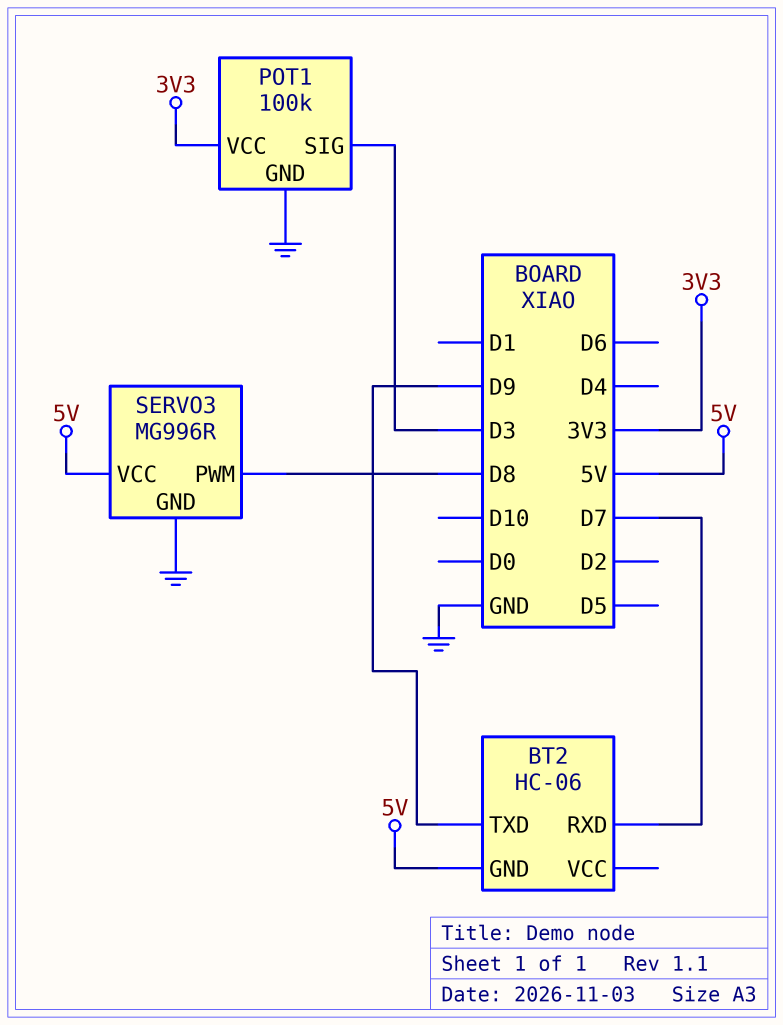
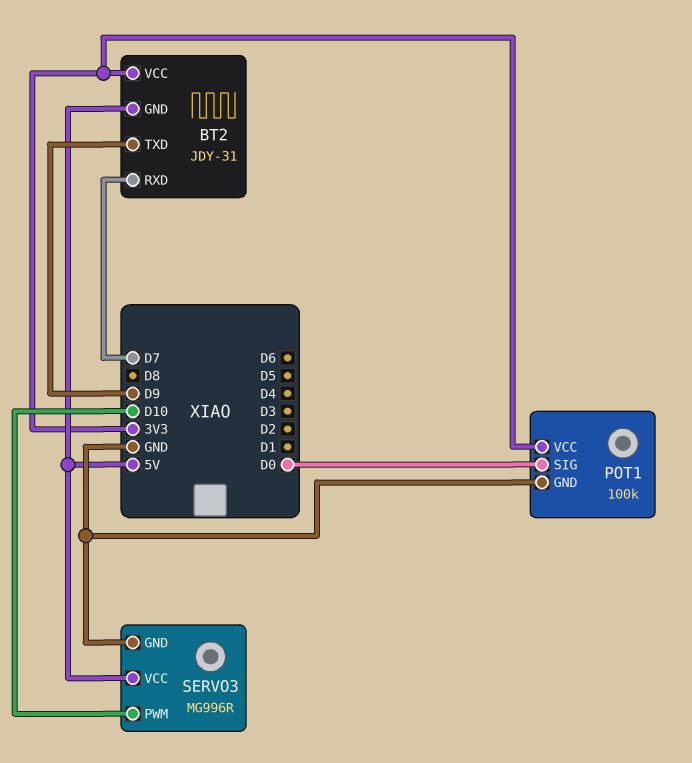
BT2: HC-06 -> JDY-31
BT2 pin VCC: none -> 3V3
POT1 pin SIG: D3 -> D0
SERVO3 pin PWM: D8 -> D10

